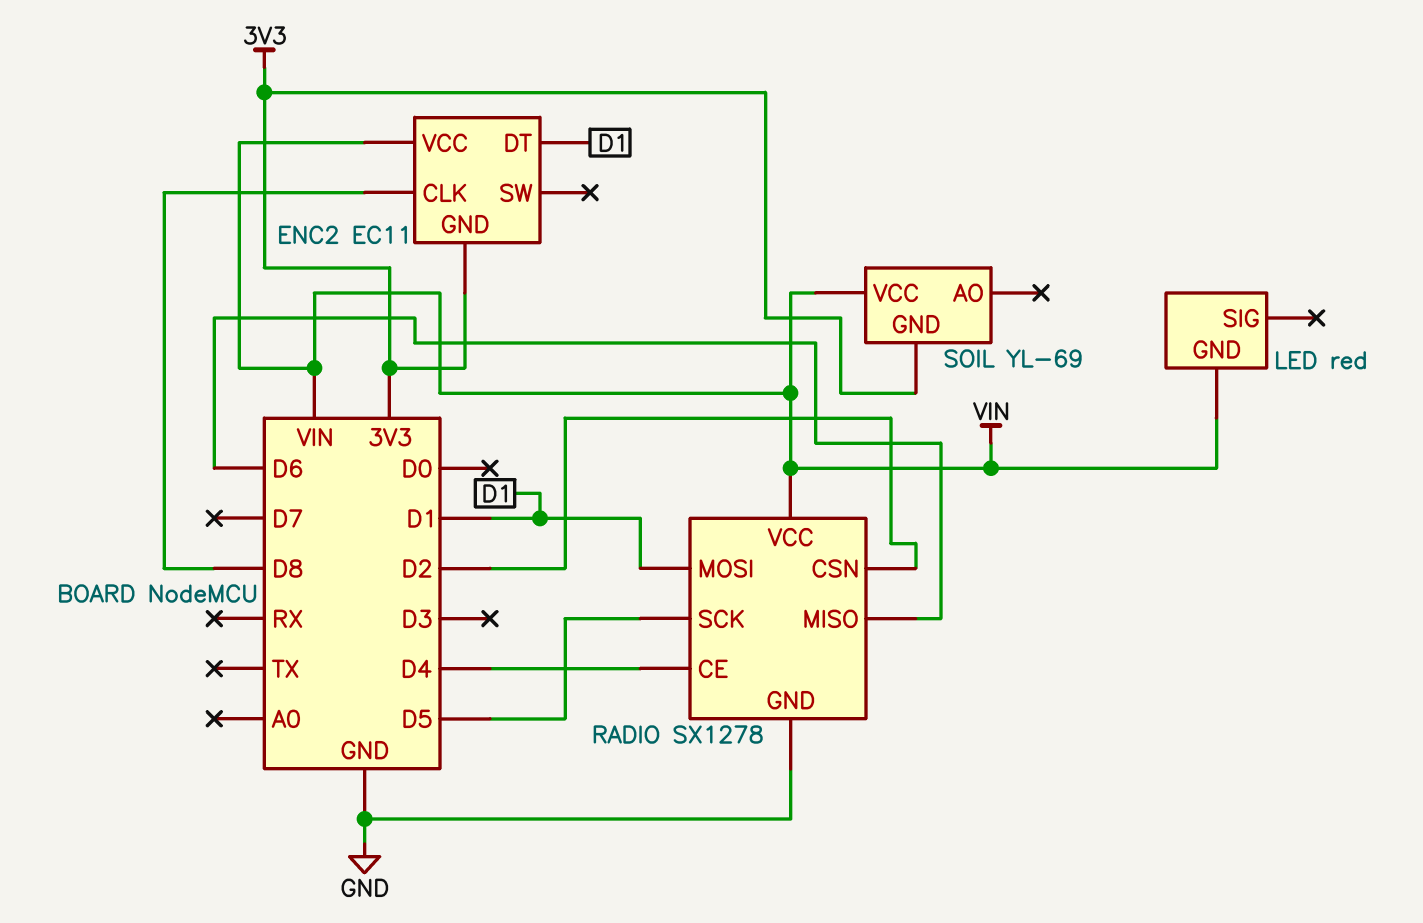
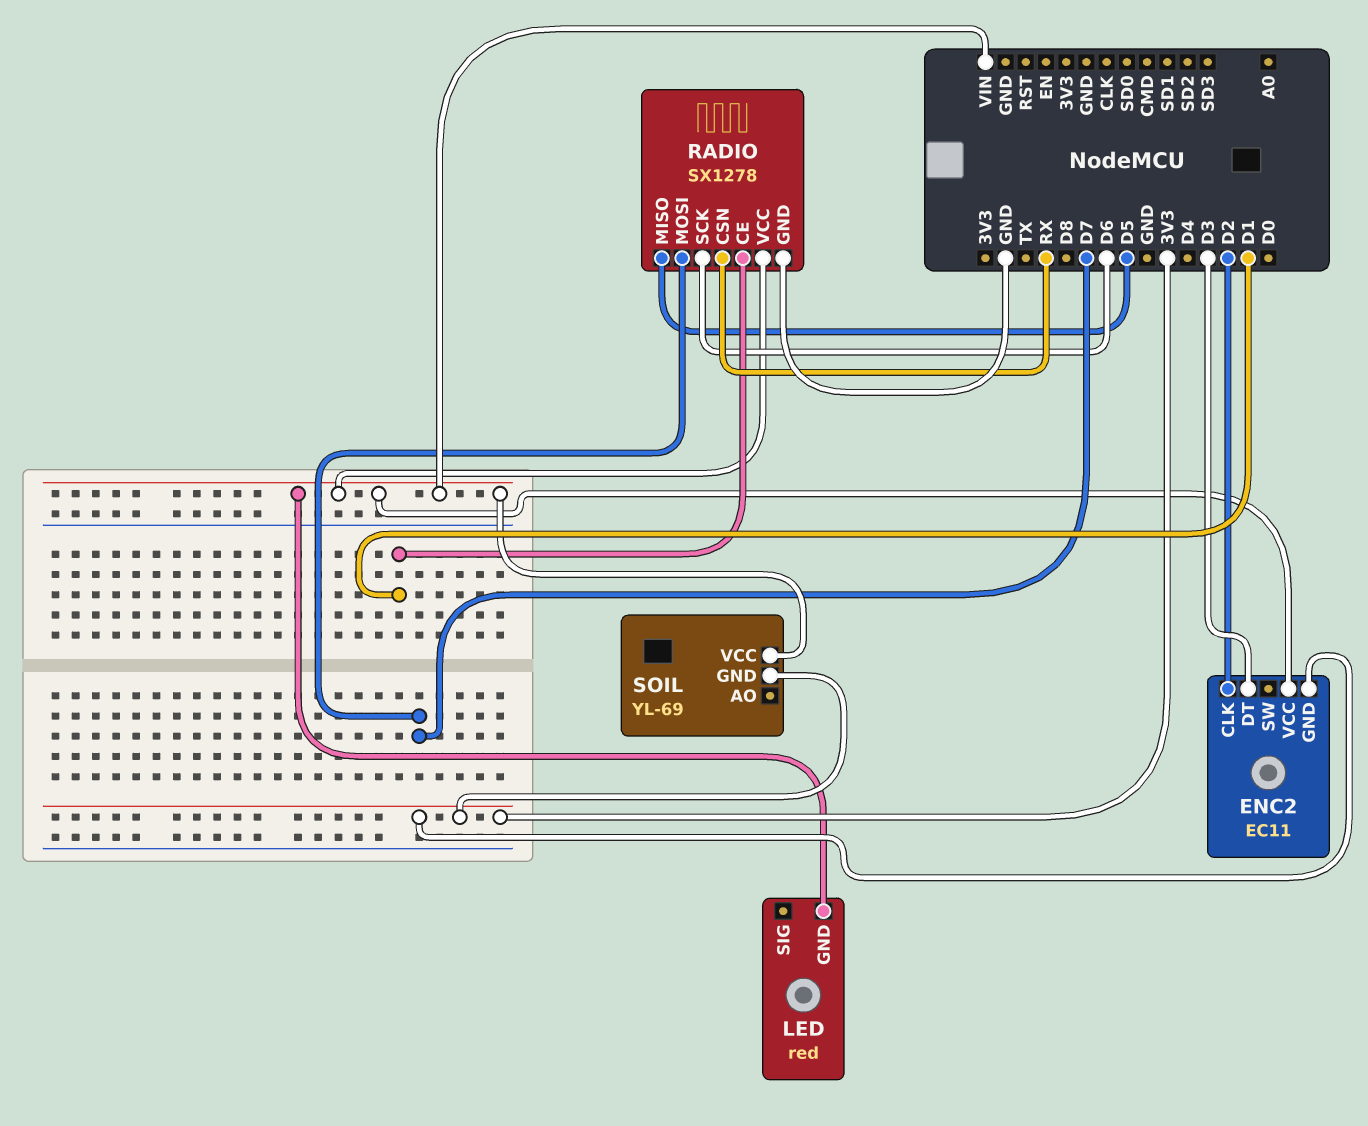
ENC2 pin CLK: D8 -> D2
ENC2 pin DT: D1 -> D3
RADIO pin CE: D4 -> D1
RADIO pin CSN: D2 -> RX
RADIO pin MISO: D6 -> D5
RADIO pin MOSI: D1 -> D7
RADIO pin SCK: D5 -> D6

